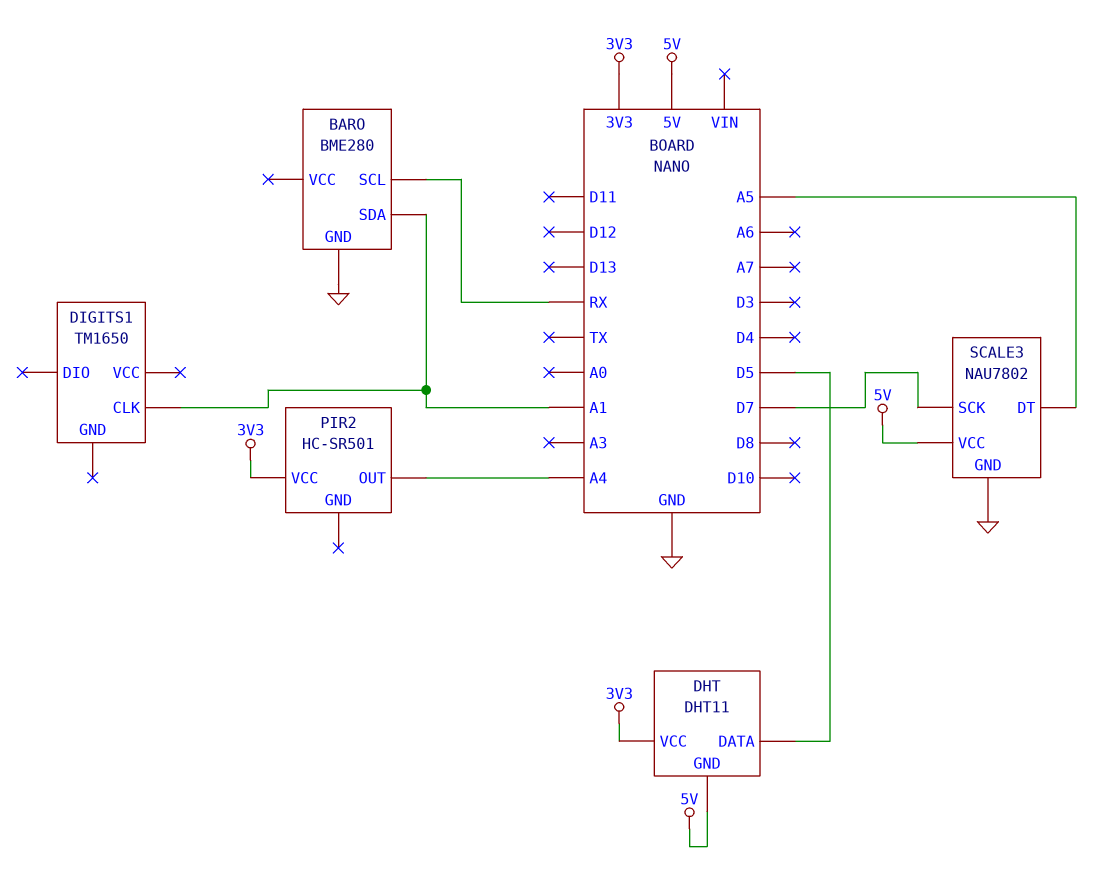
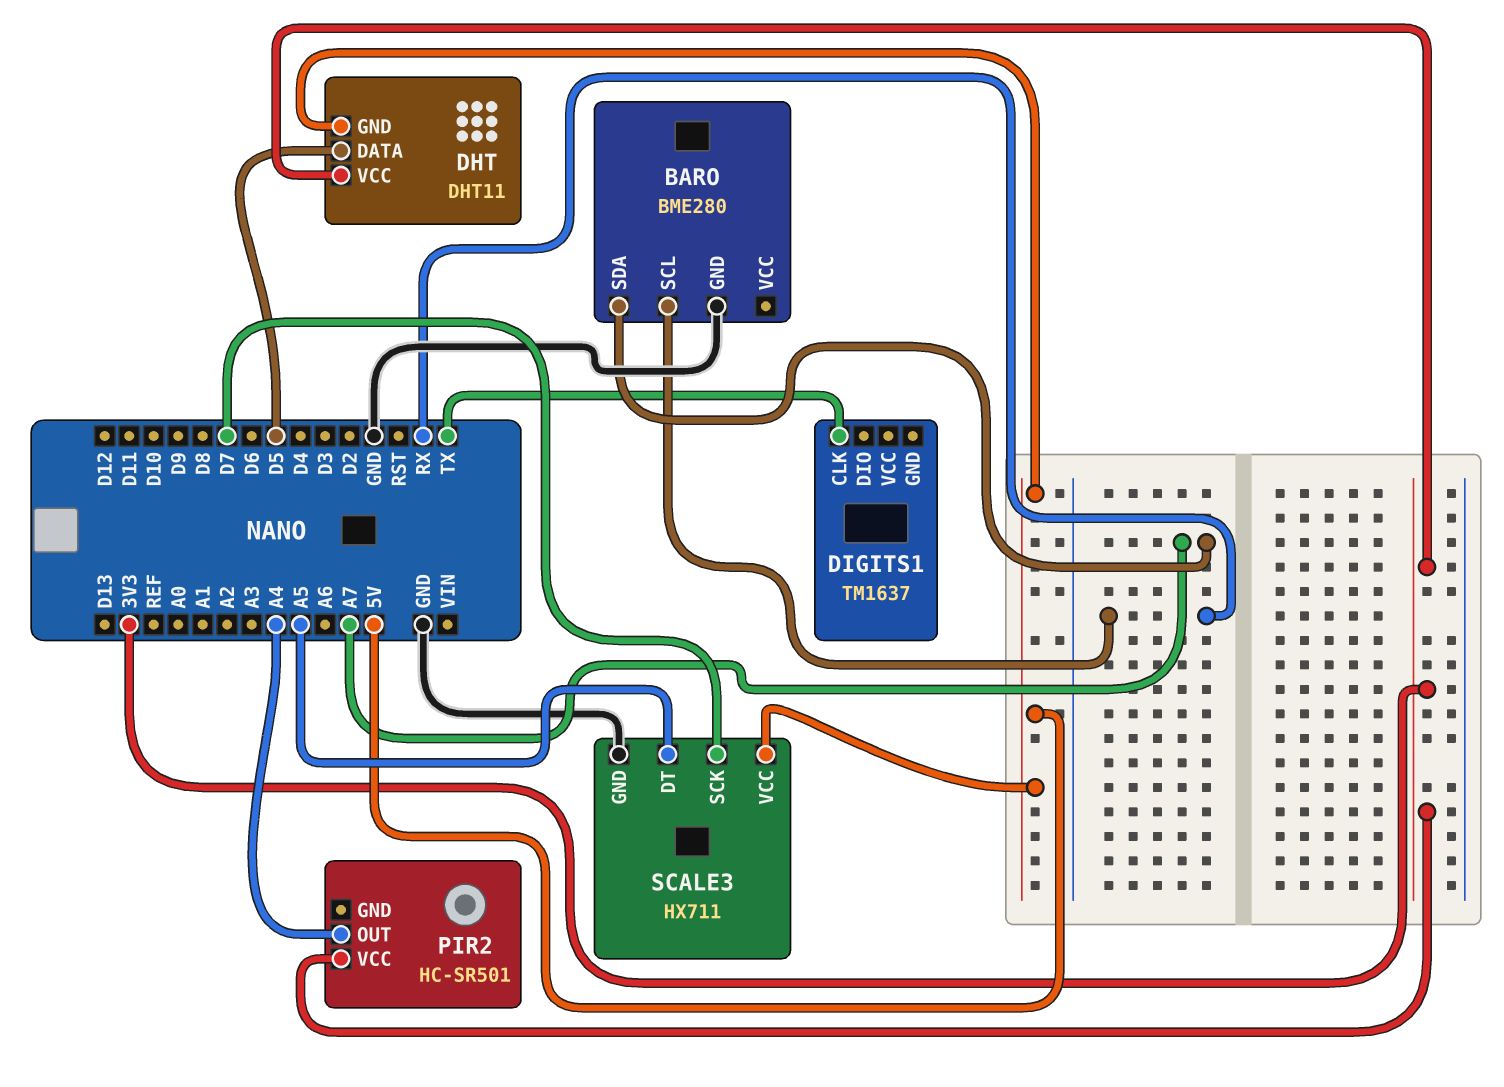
BARO pin SDA: A1 -> A7
DIGITS1: TM1650 -> TM1637
DIGITS1 pin CLK: A1 -> TX
SCALE3: NAU7802 -> HX711

